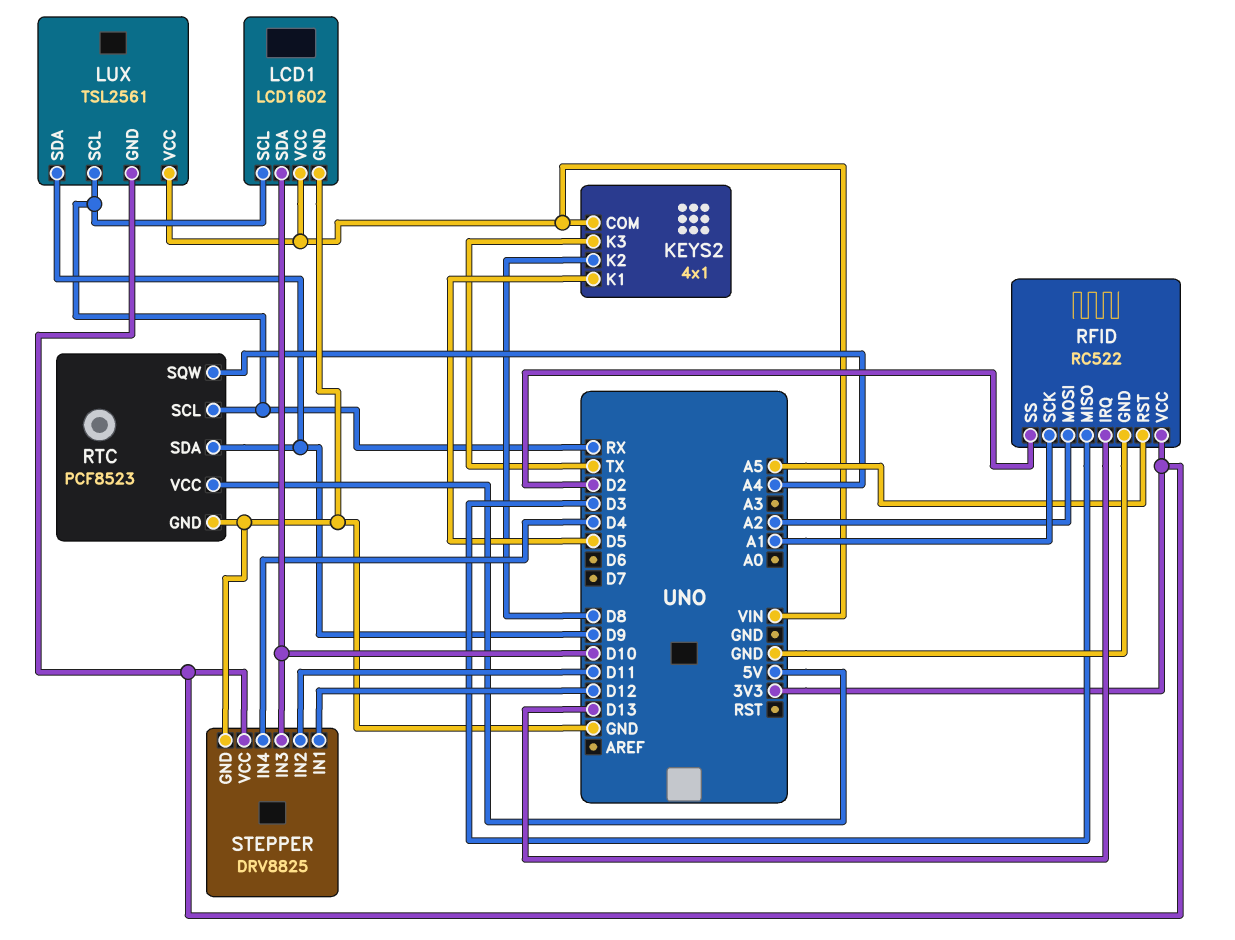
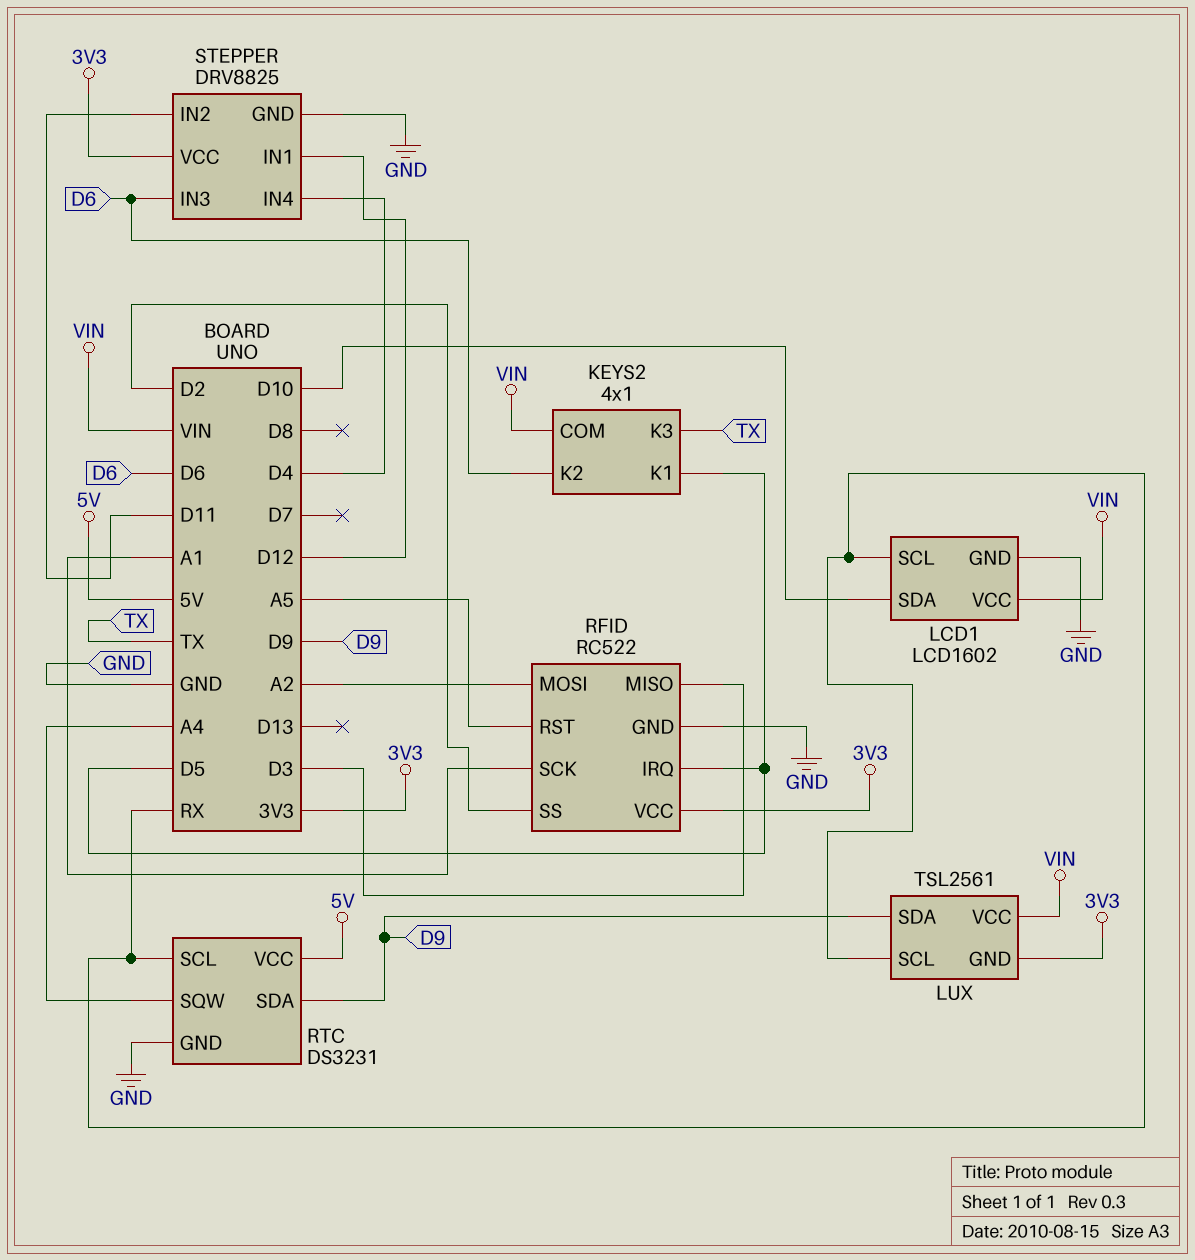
KEYS2 pin K2: D8 -> D6
RFID pin IRQ: D13 -> D5
RTC: PCF8523 -> DS3231
STEPPER pin IN3: D10 -> D6

